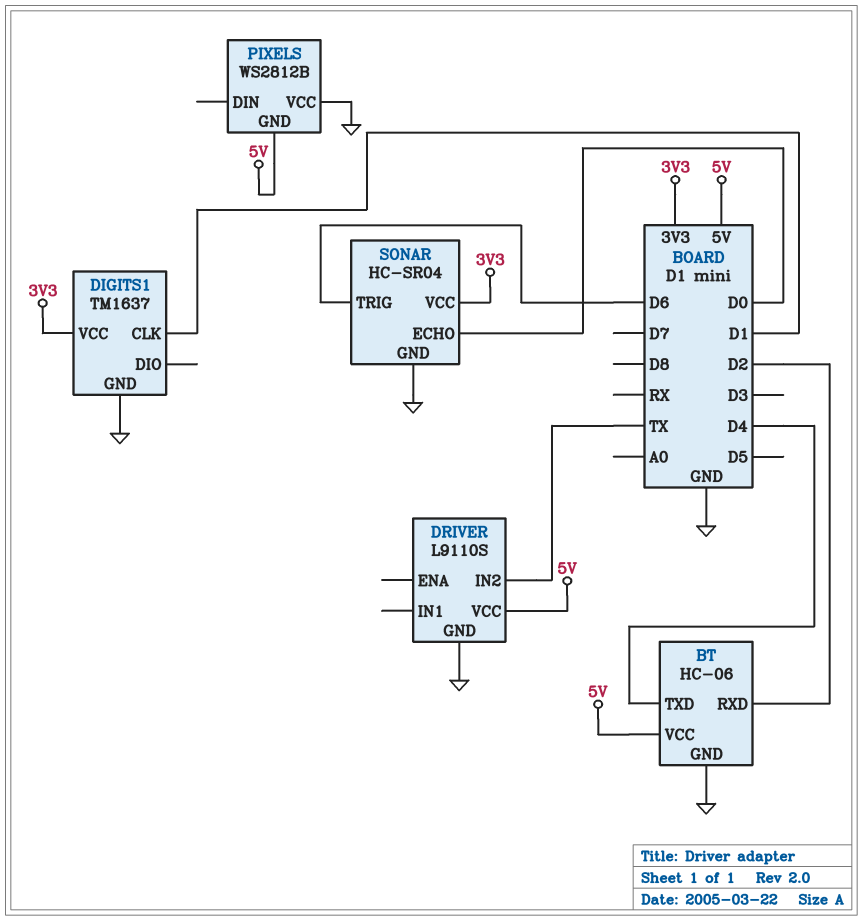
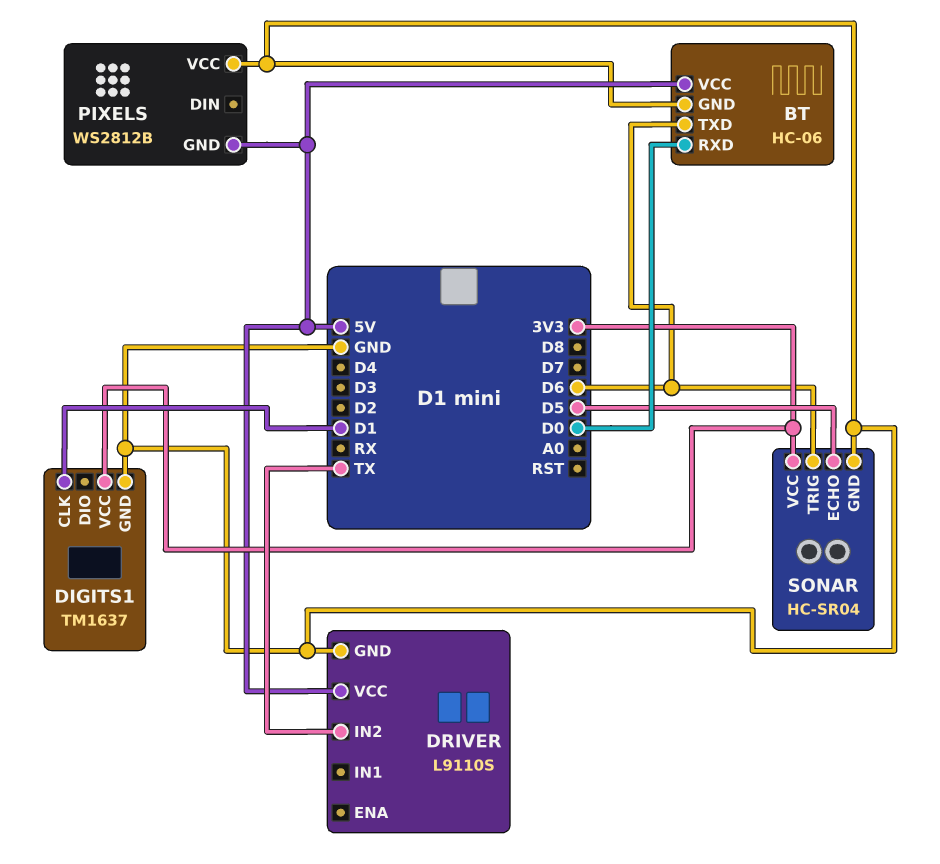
BT pin RXD: D2 -> D0
BT pin TXD: D4 -> D6
SONAR pin ECHO: D0 -> D5

